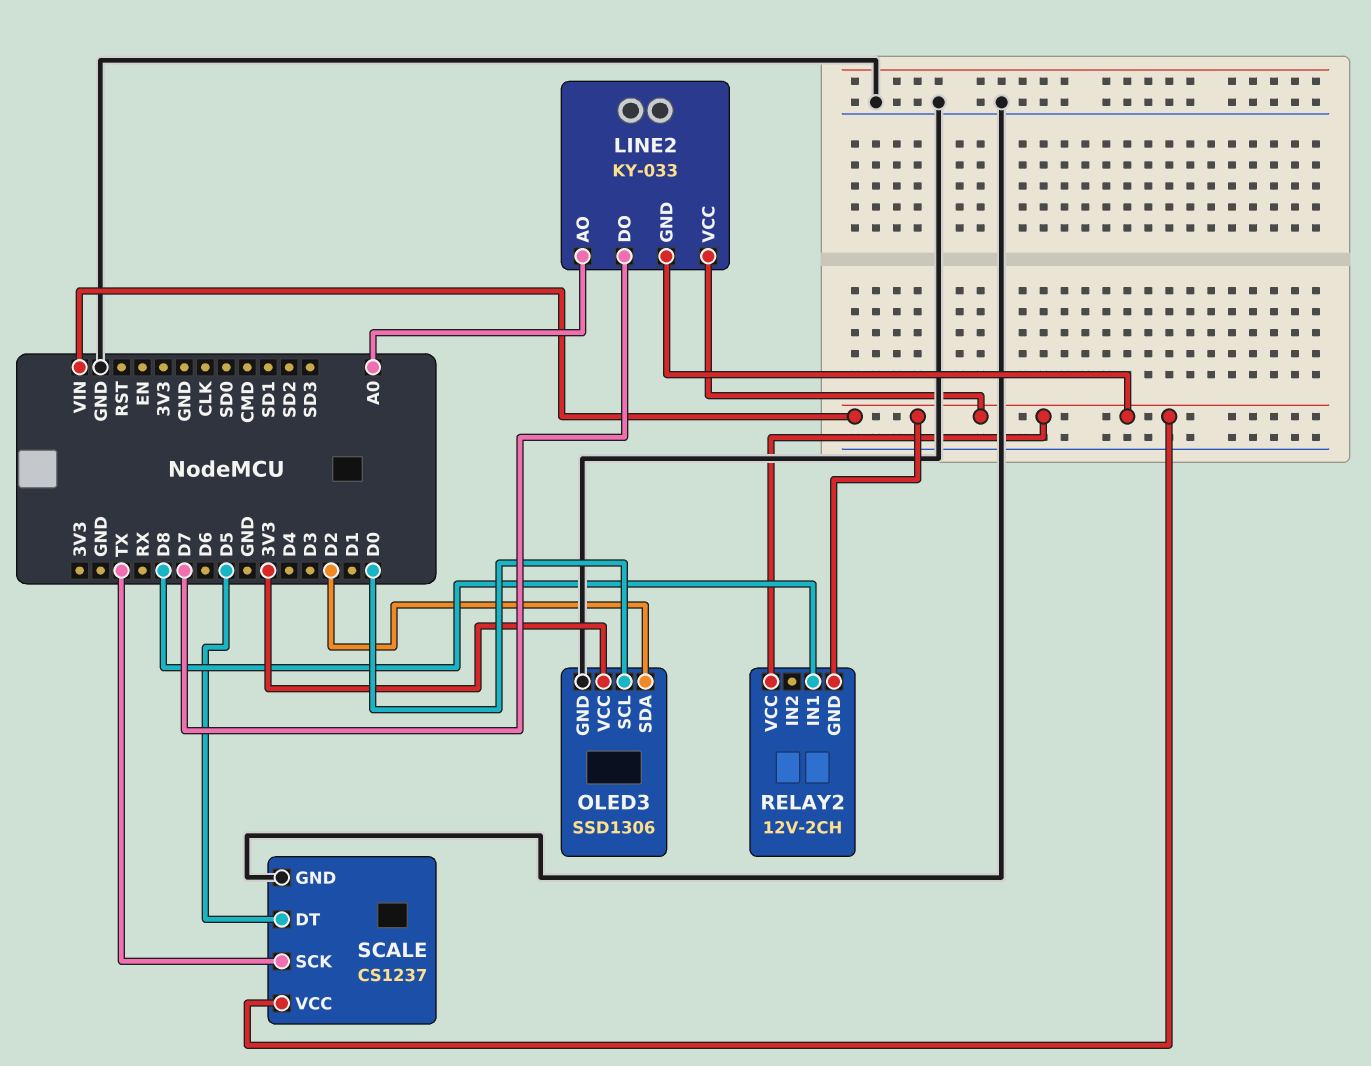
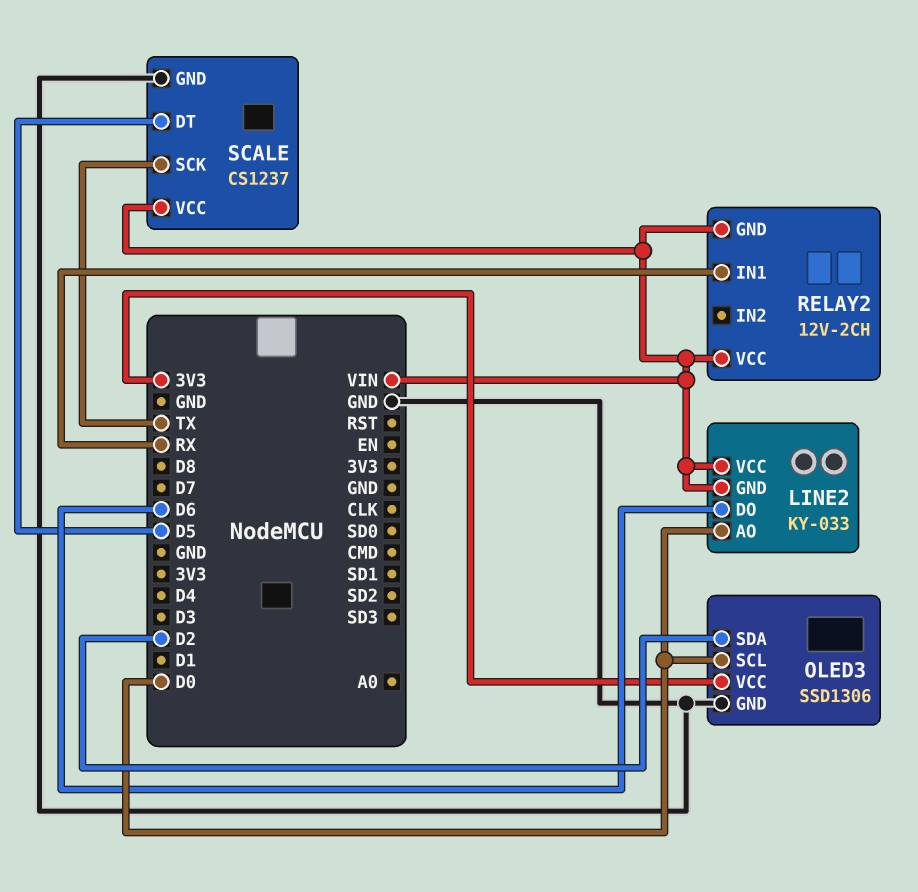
LINE2 pin AO: A0 -> D0
LINE2 pin DO: D7 -> D6
RELAY2 pin IN1: D8 -> RX

